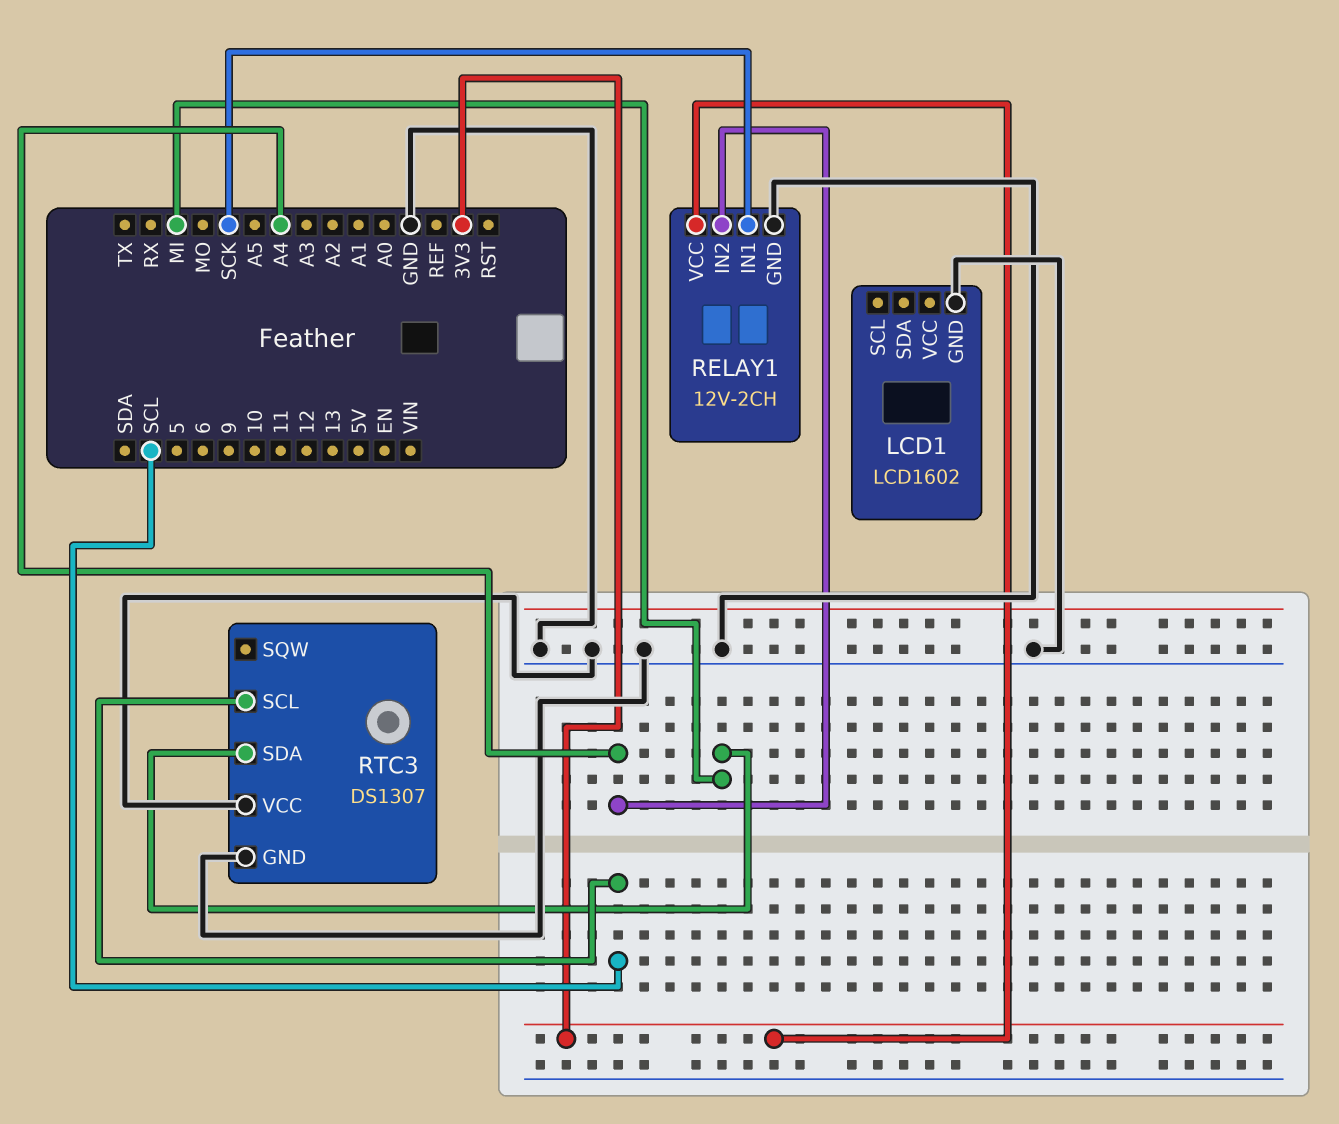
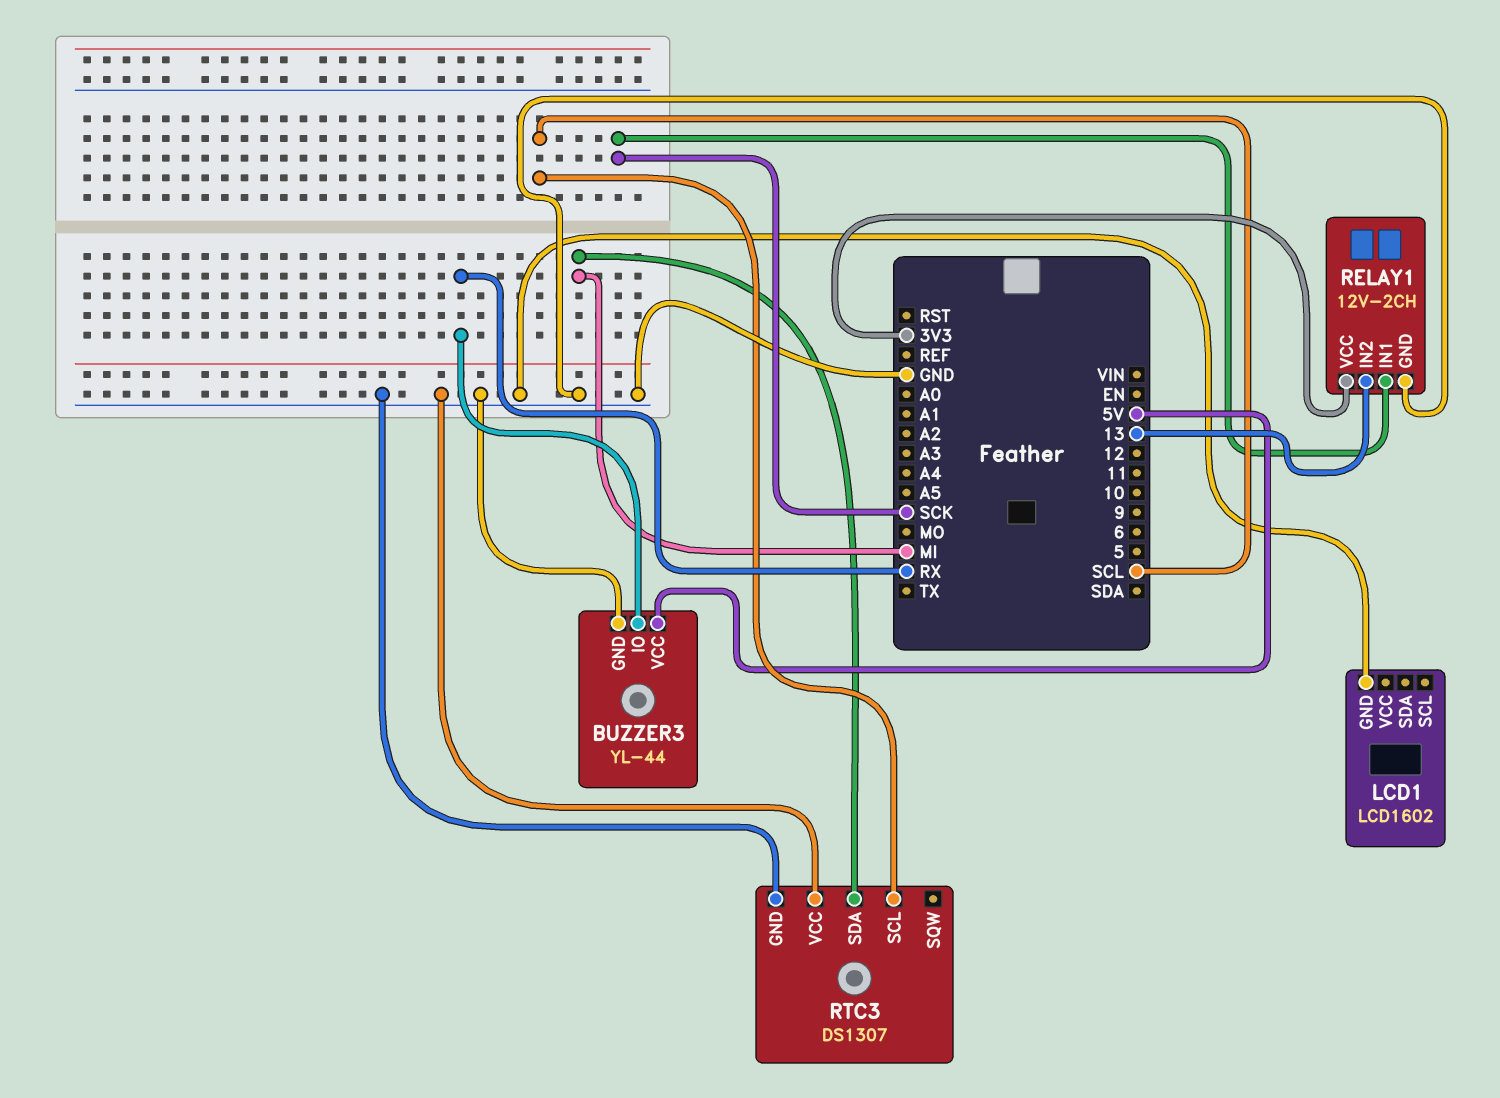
BUZZER3: none -> YL-44
BUZZER3 pin GND: none -> GND
BUZZER3 pin IO: none -> RX
BUZZER3 pin VCC: none -> 5V
RELAY1 pin IN2: A4 -> 13

